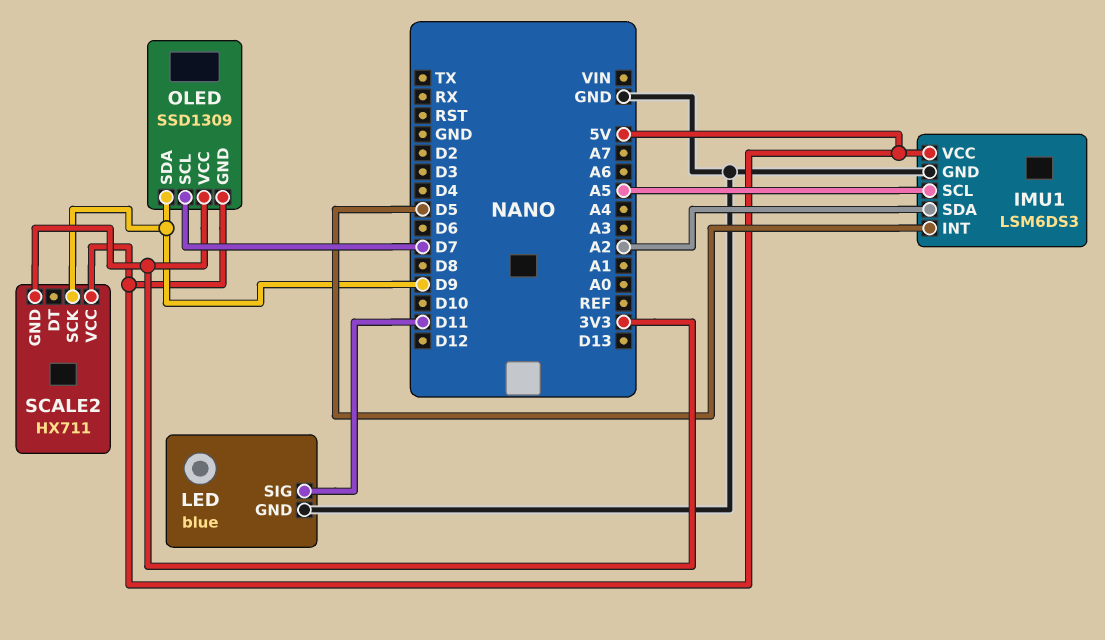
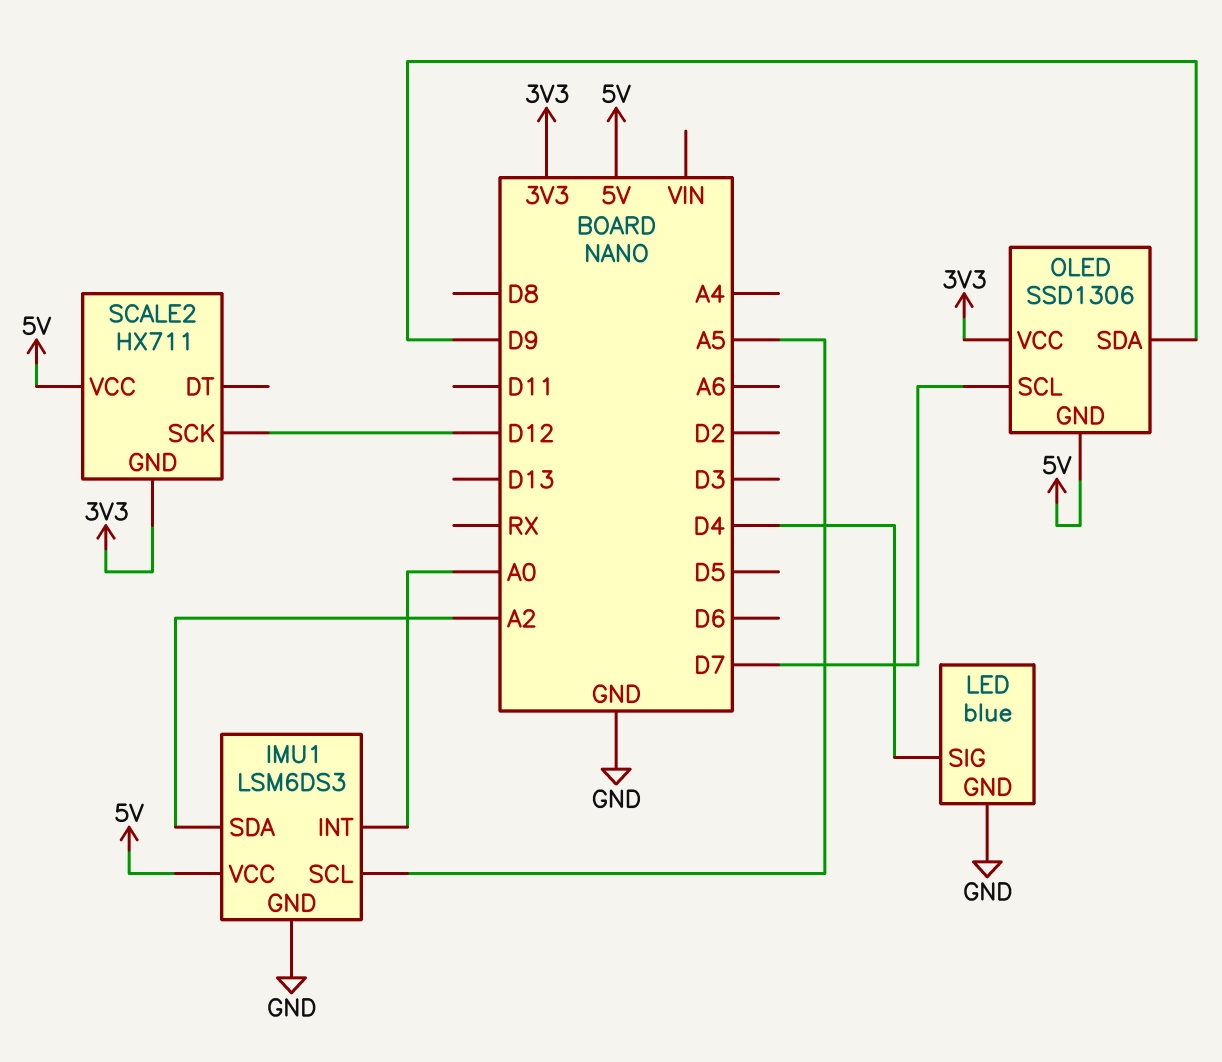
IMU1 pin INT: D5 -> A0
LED pin SIG: D11 -> D4
OLED: SSD1309 -> SSD1306
SCALE2 pin SCK: D9 -> D12

